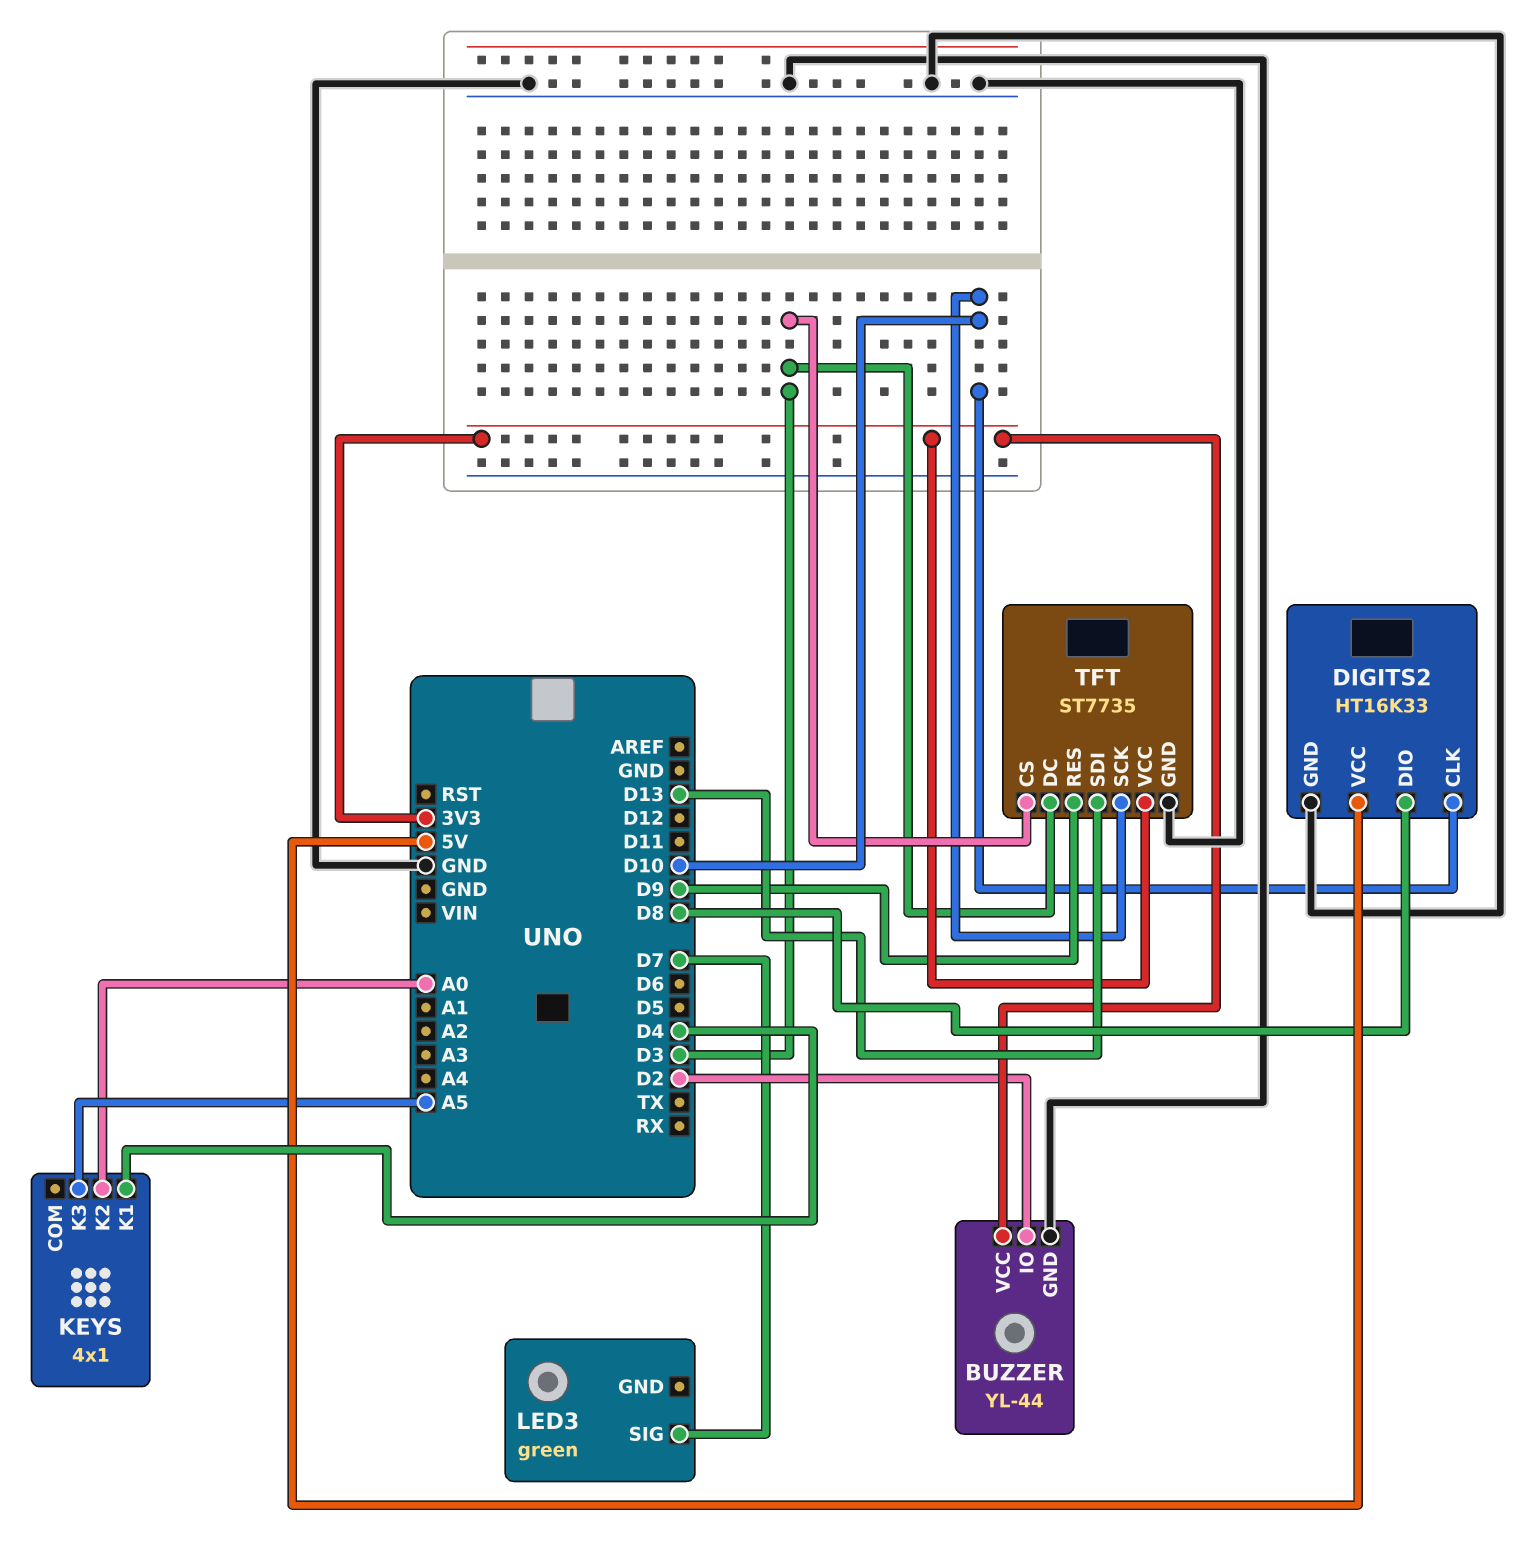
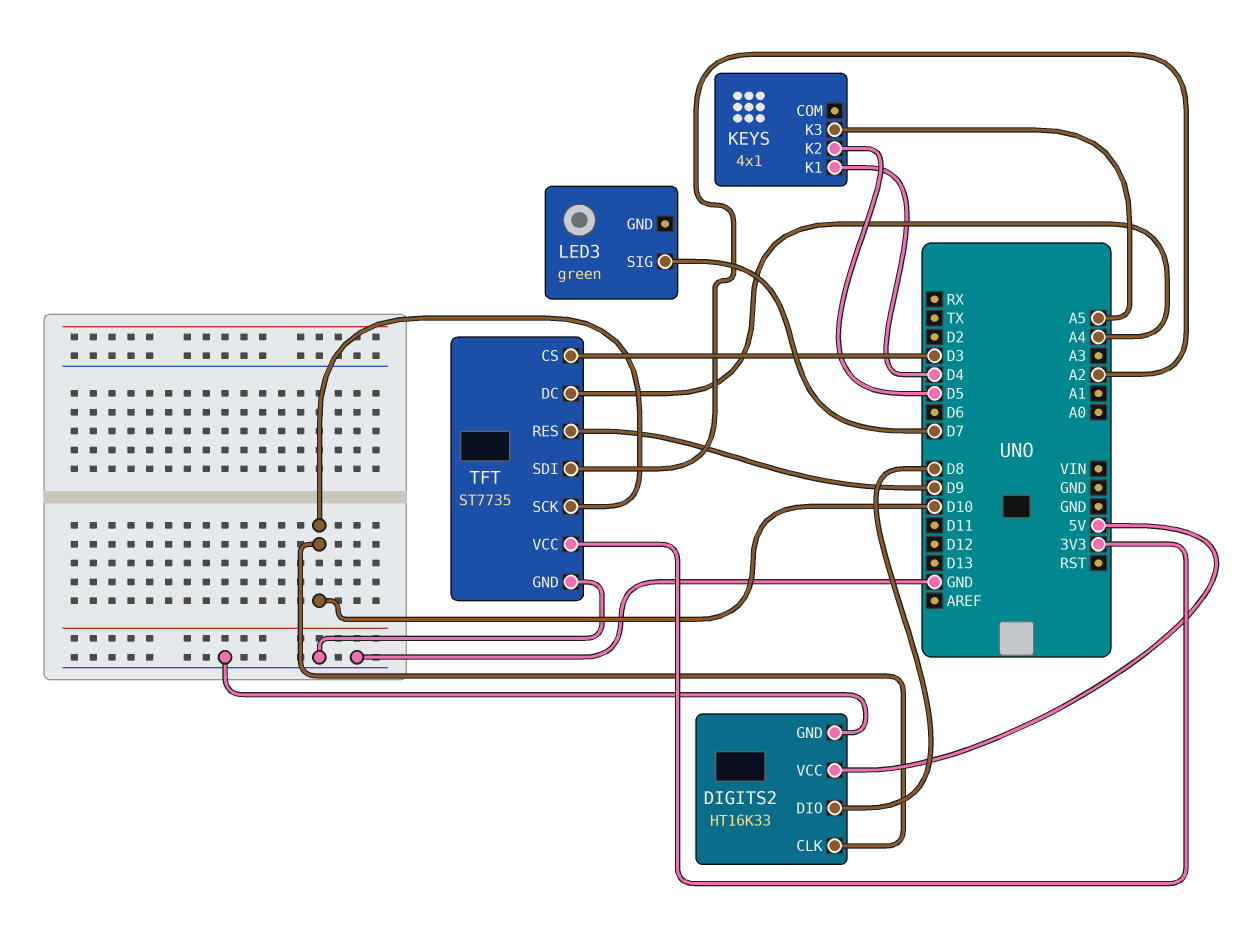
BUZZER: YL-44 -> none
BUZZER pin GND: GND -> none
BUZZER pin IO: D2 -> none
BUZZER pin VCC: 3V3 -> none
KEYS pin K2: A0 -> D5
TFT pin DC: D3 -> A4
TFT pin SDI: D13 -> A2

